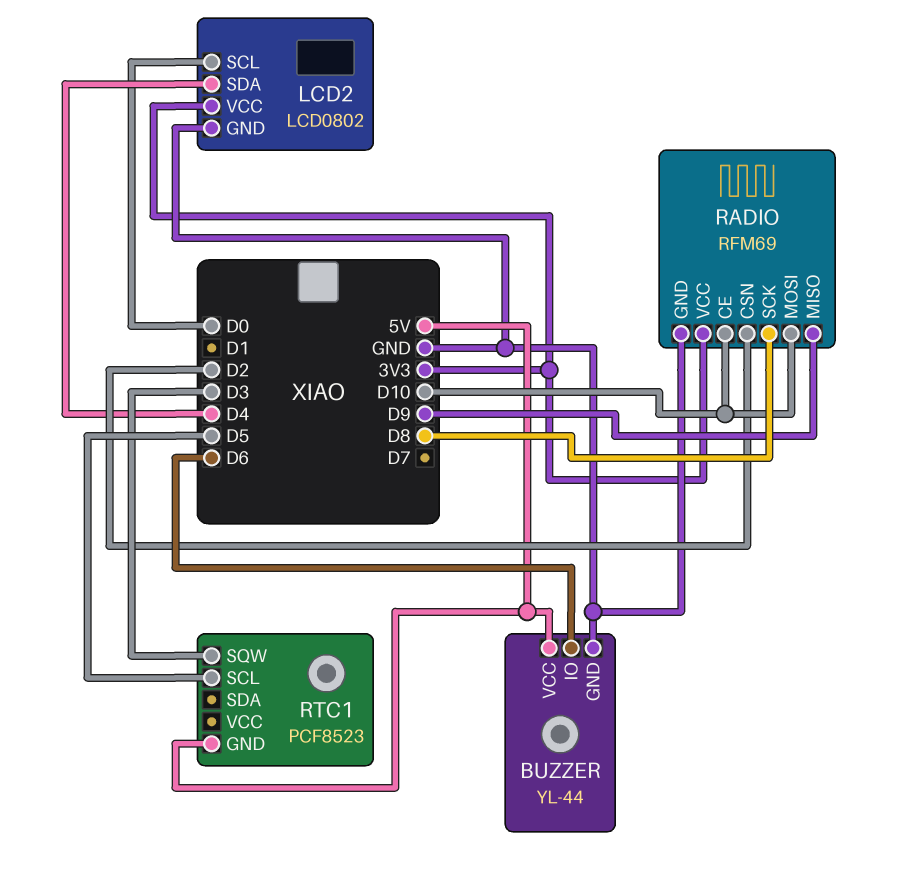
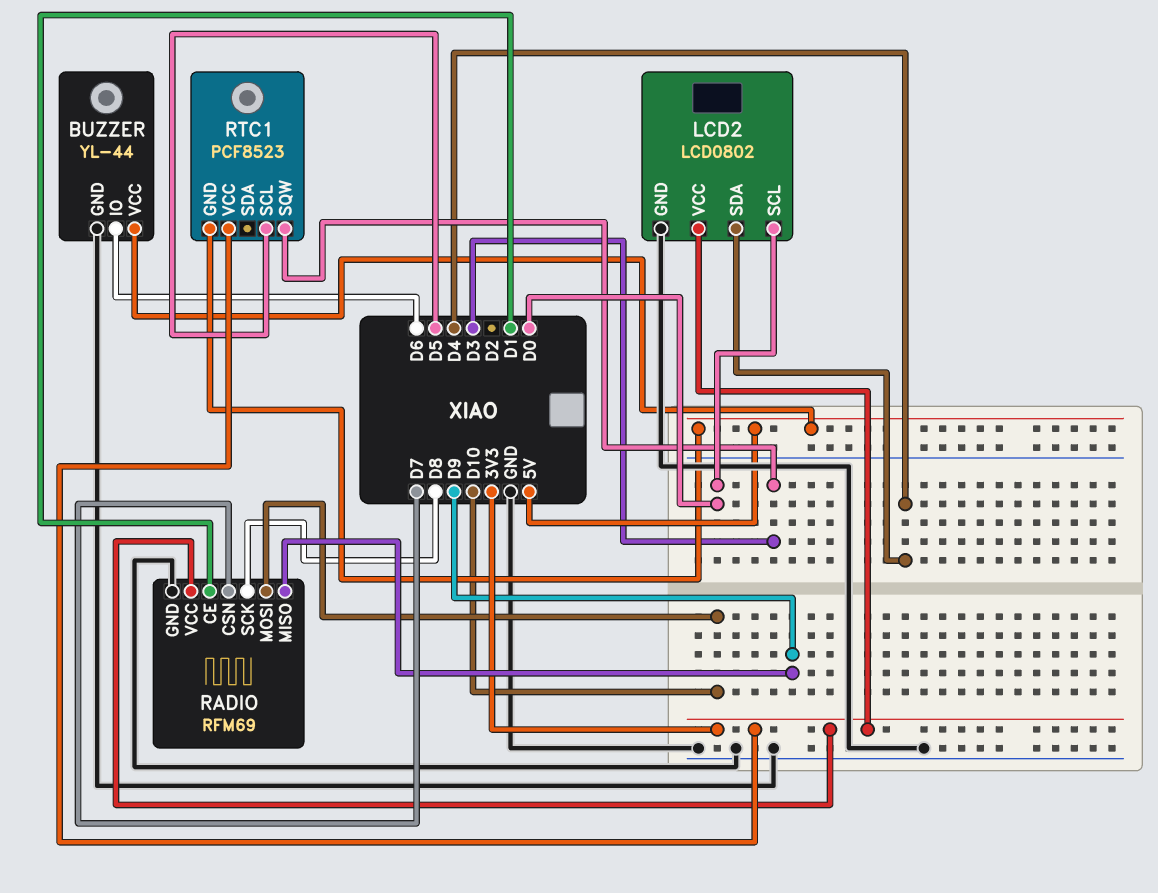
RADIO pin CE: D10 -> D1
RADIO pin CSN: D2 -> D7
RTC1 pin VCC: none -> 3V3

